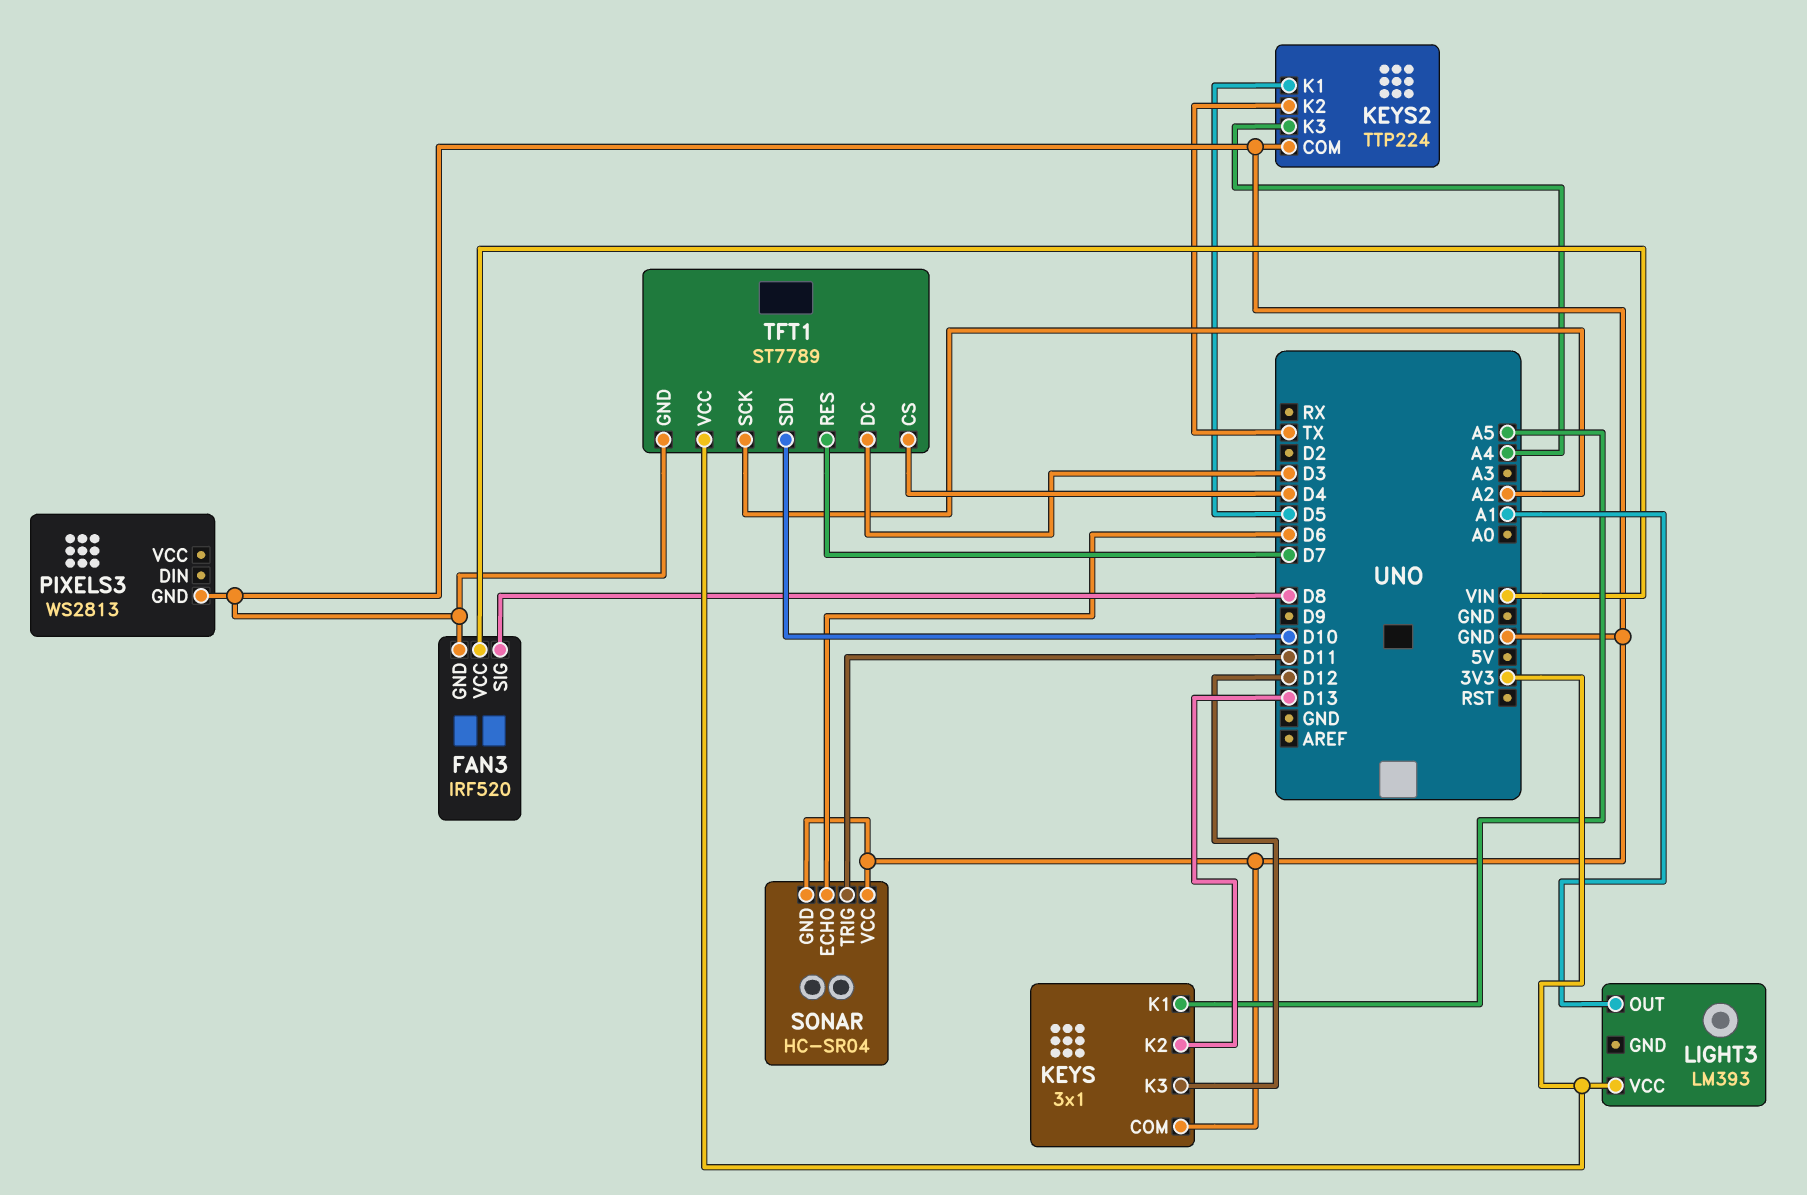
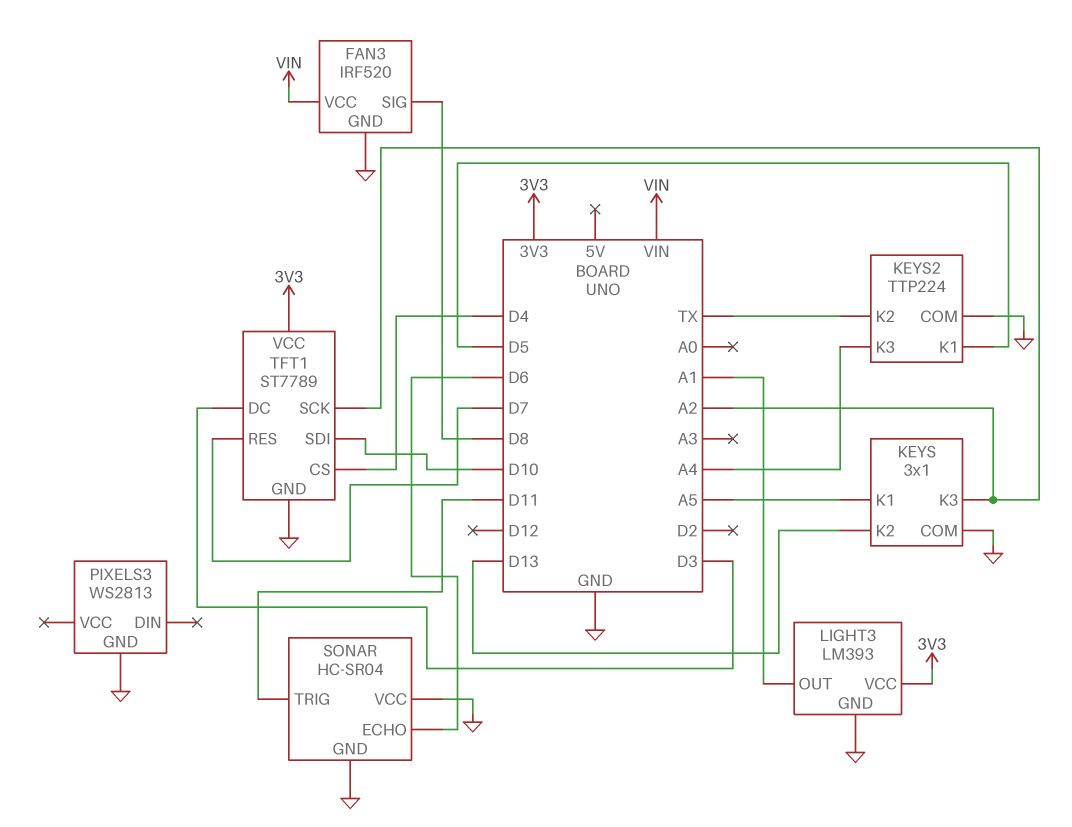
KEYS pin K3: D12 -> A2
LIGHT3 pin GND: none -> GND

